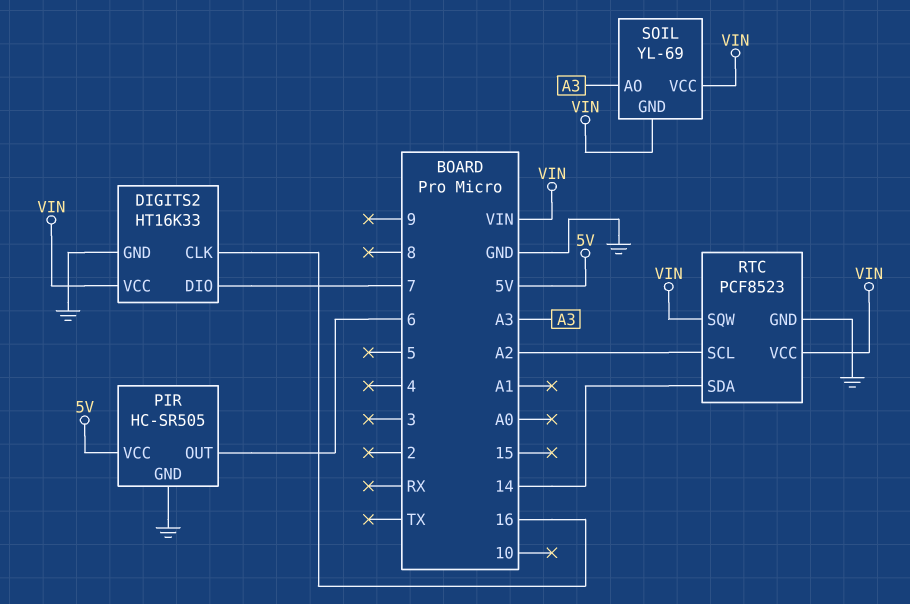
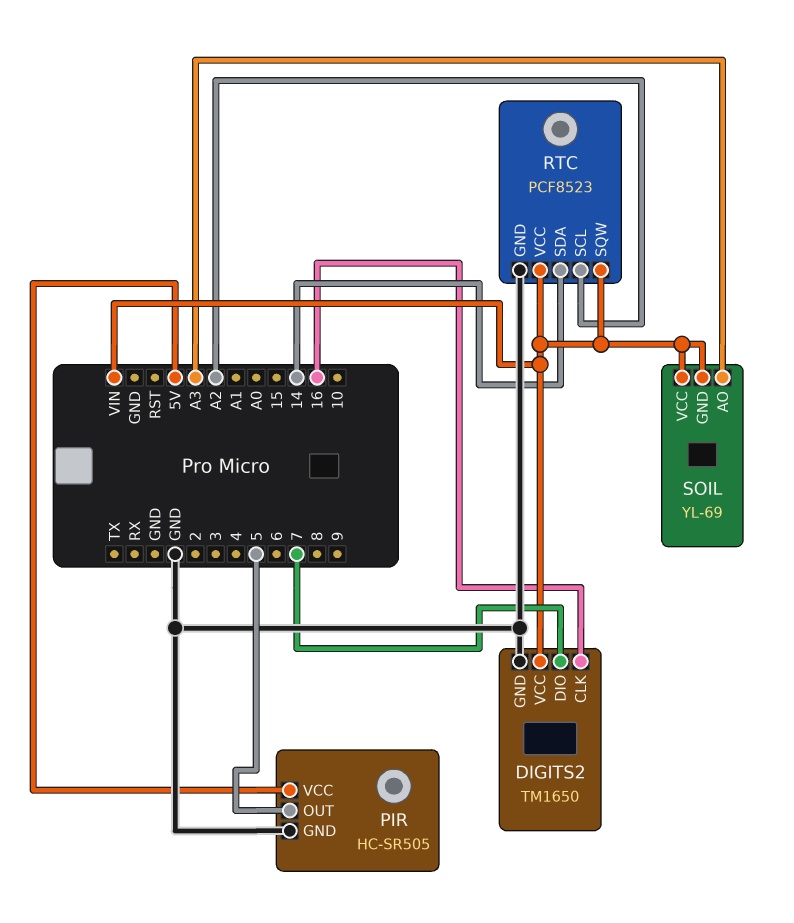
DIGITS2: HT16K33 -> TM1650
PIR pin OUT: 6 -> 5

